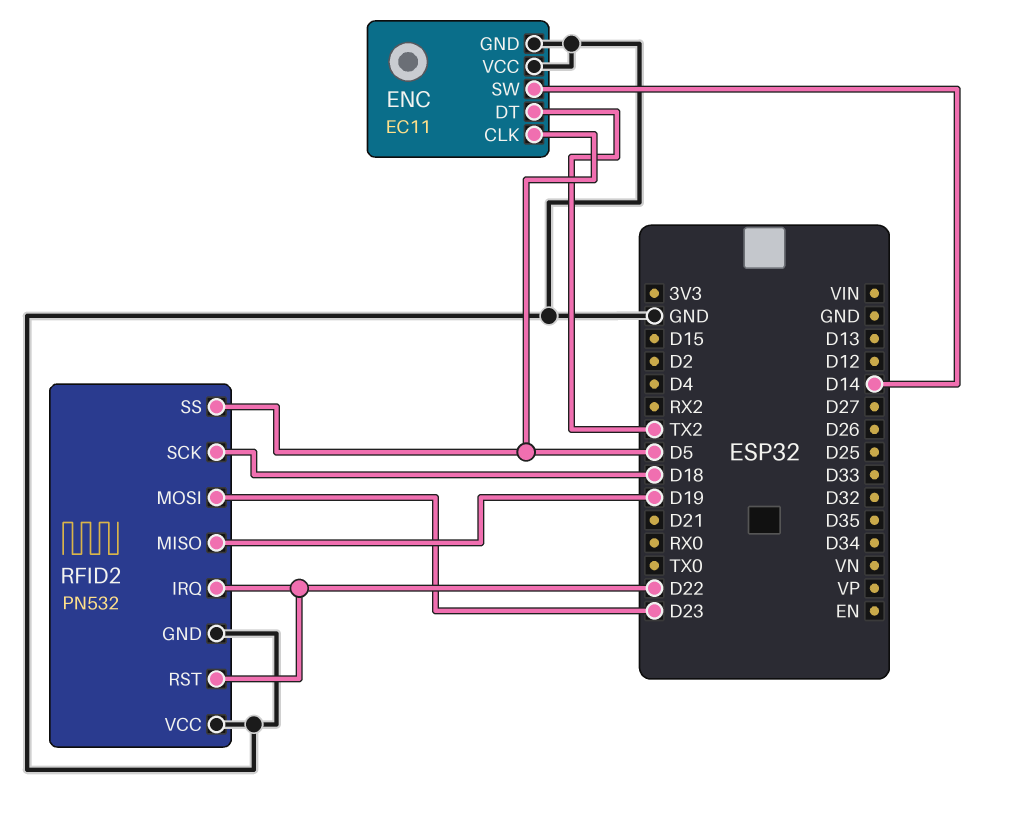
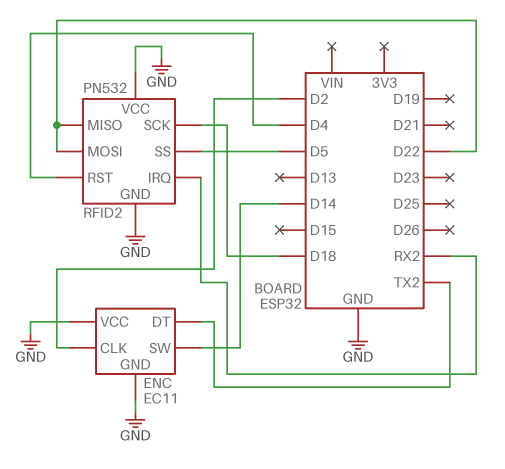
ENC pin CLK: D5 -> D2
RFID2 pin IRQ: D22 -> RX2
RFID2 pin MISO: D19 -> D22
RFID2 pin MOSI: D23 -> D22
RFID2 pin RST: D22 -> D4

